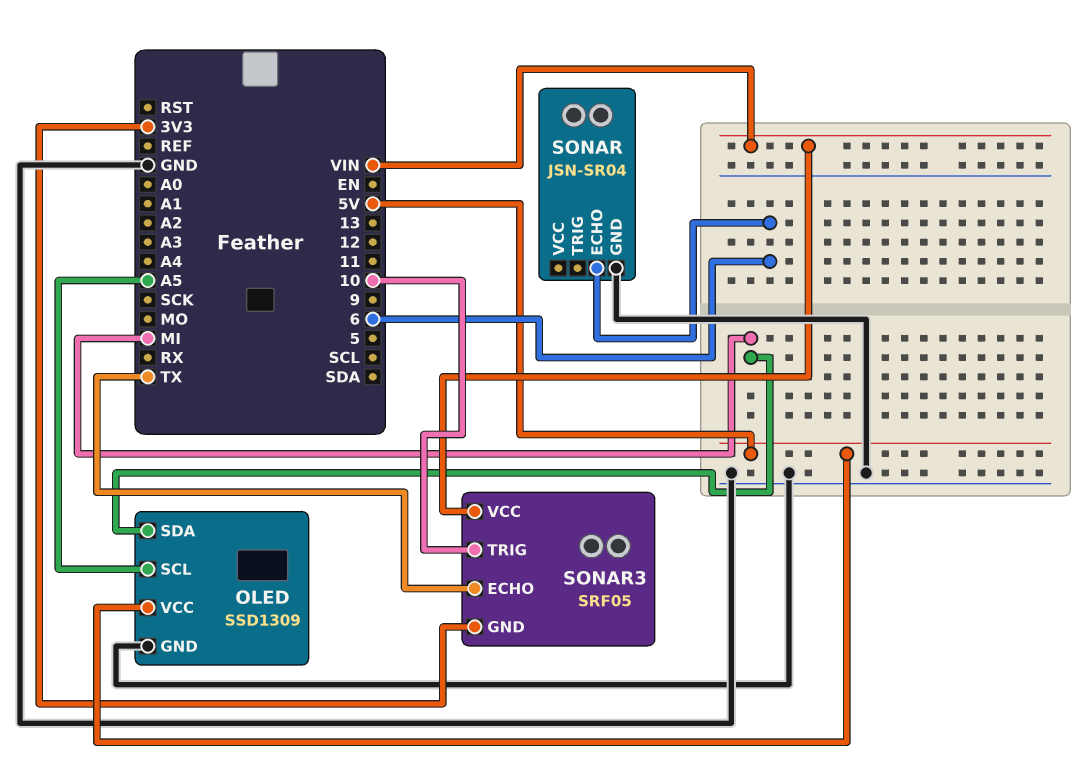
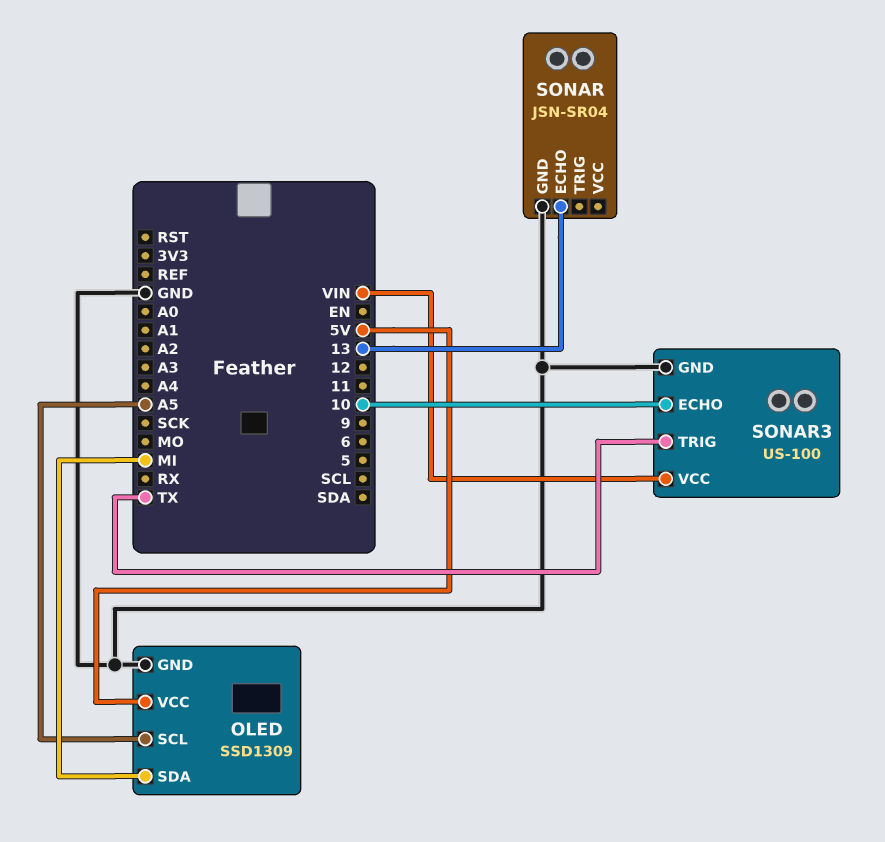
SONAR pin ECHO: 6 -> 13
SONAR3: SRF05 -> US-100
SONAR3 pin ECHO: TX -> 10
SONAR3 pin GND: 3V3 -> GND
SONAR3 pin TRIG: 10 -> TX

